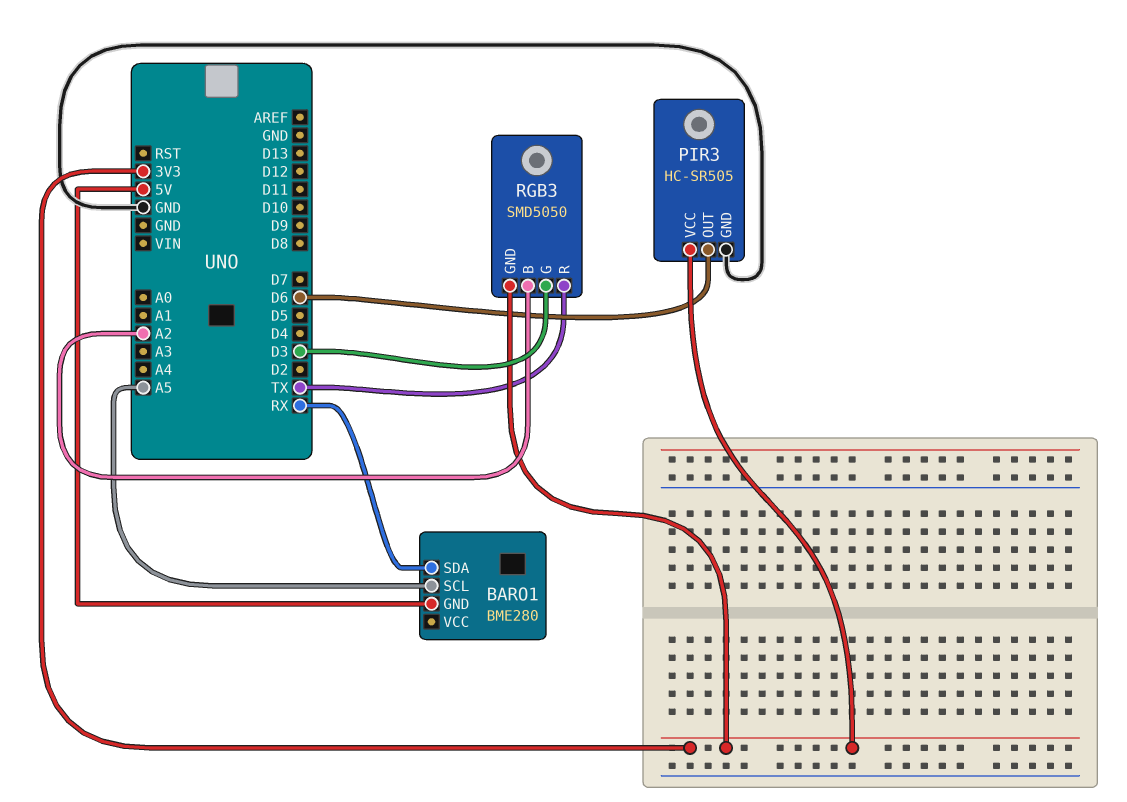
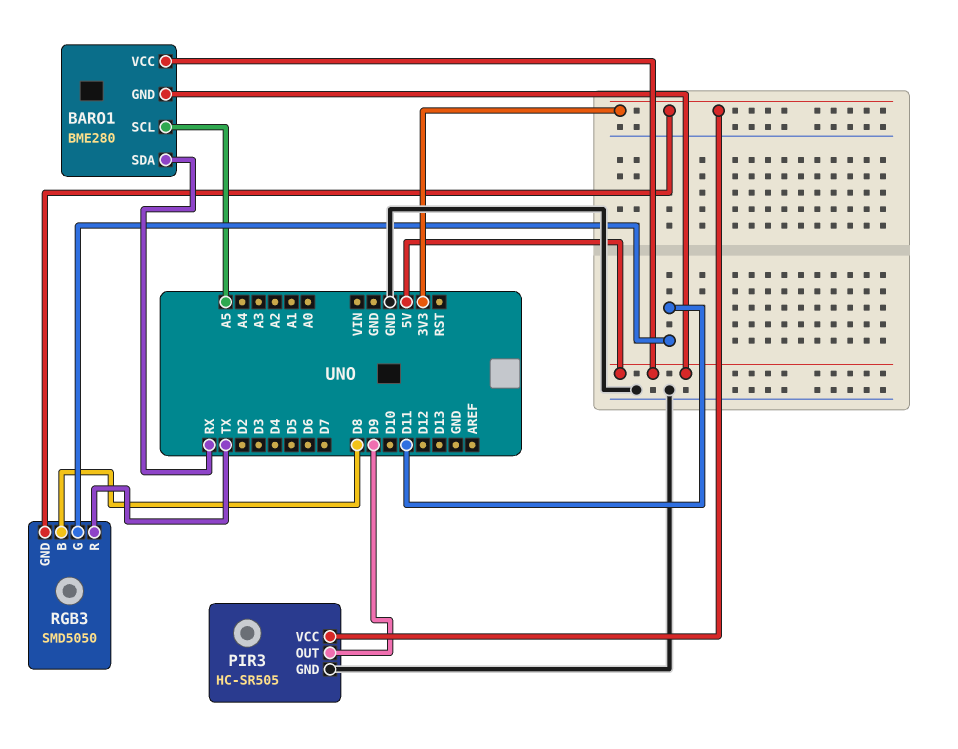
BARO1 pin VCC: none -> 5V
PIR3 pin OUT: D6 -> D9
RGB3 pin B: A2 -> D8
RGB3 pin G: D3 -> D11

